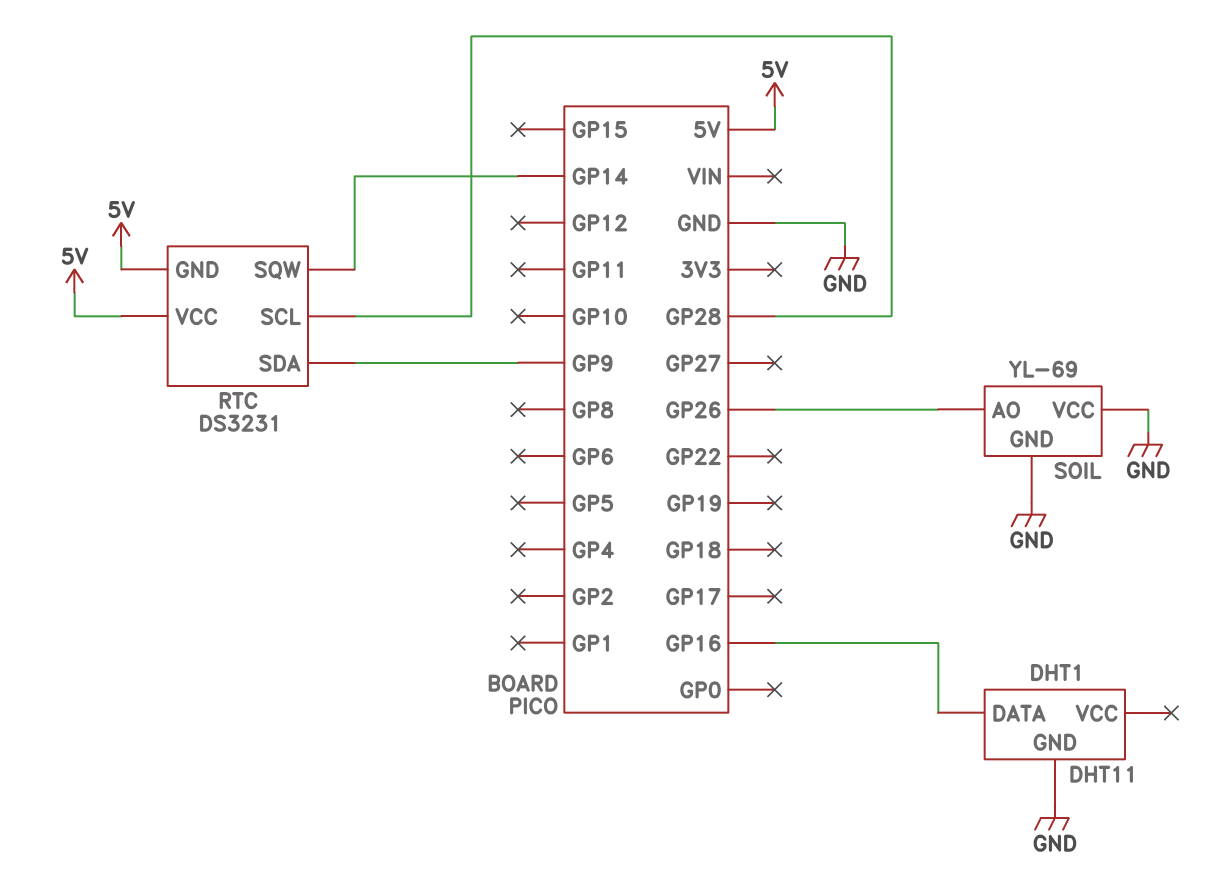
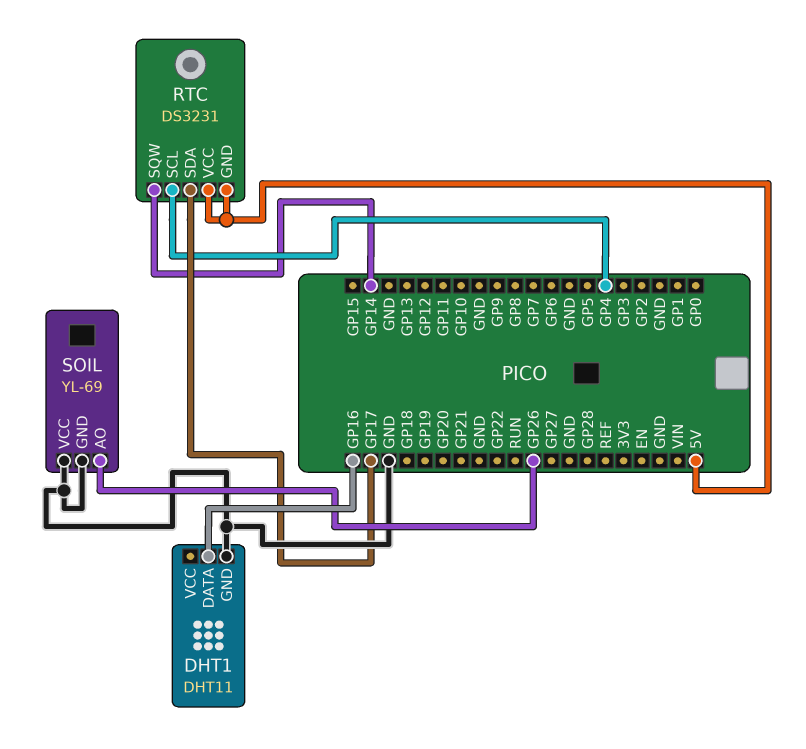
RTC pin SCL: GP28 -> GP4
RTC pin SDA: GP9 -> GP17

